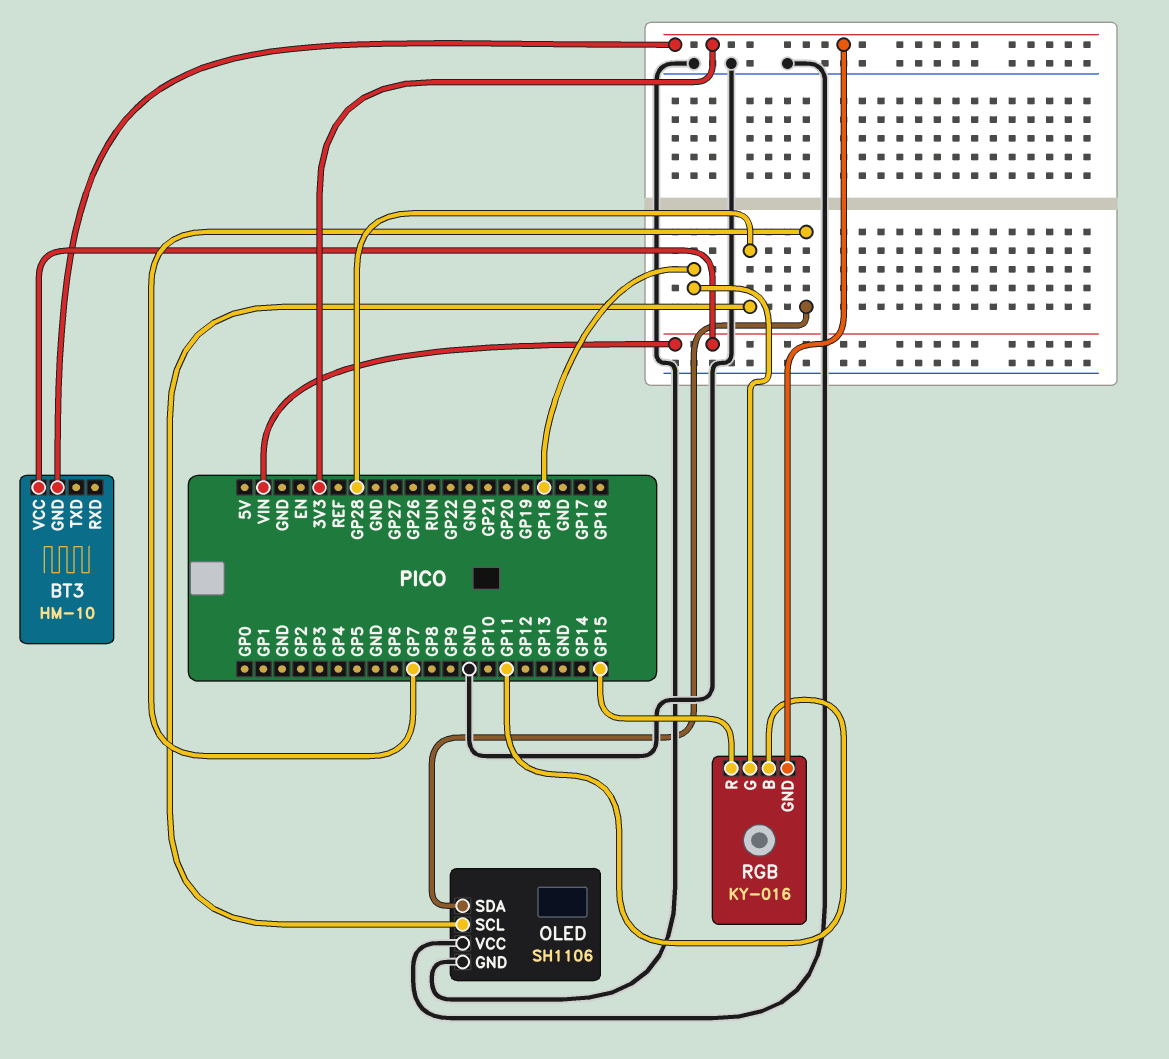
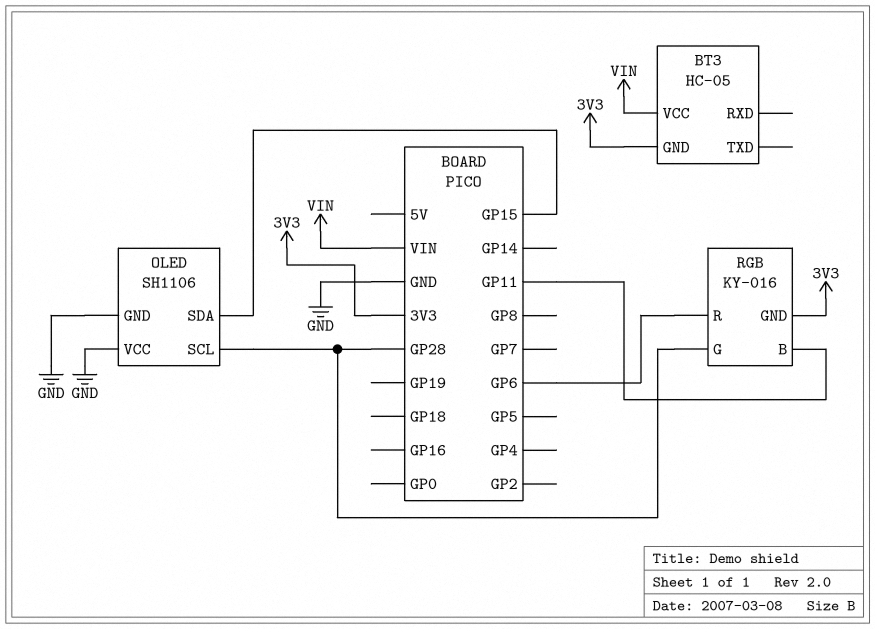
BT3: HM-10 -> HC-05
OLED pin SDA: GP7 -> GP15
RGB pin G: GP18 -> GP28
RGB pin R: GP15 -> GP6

